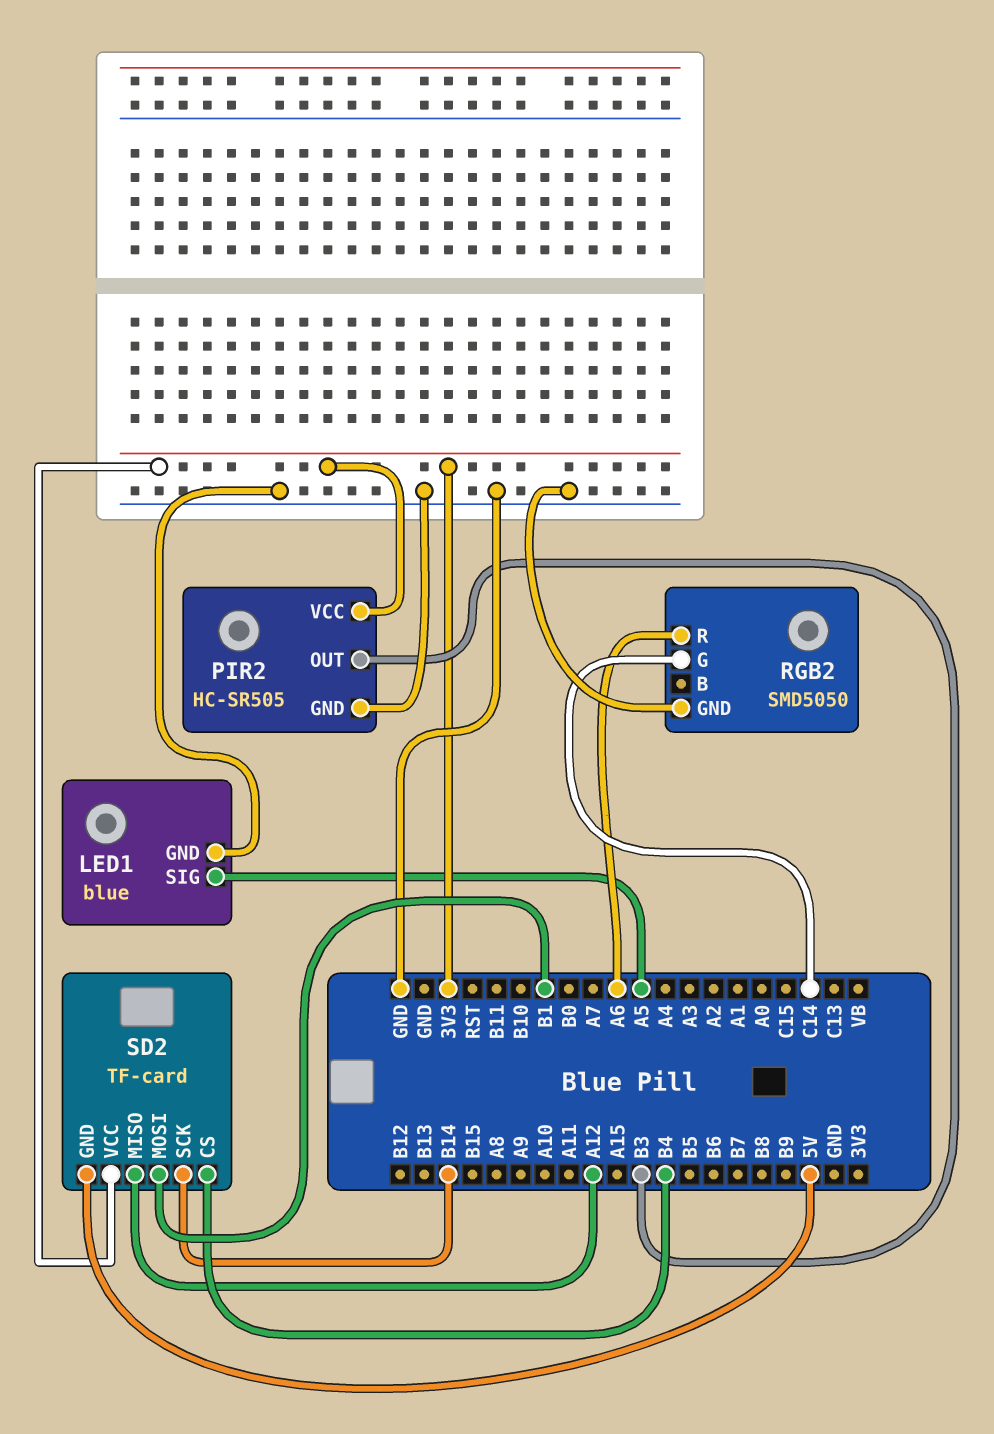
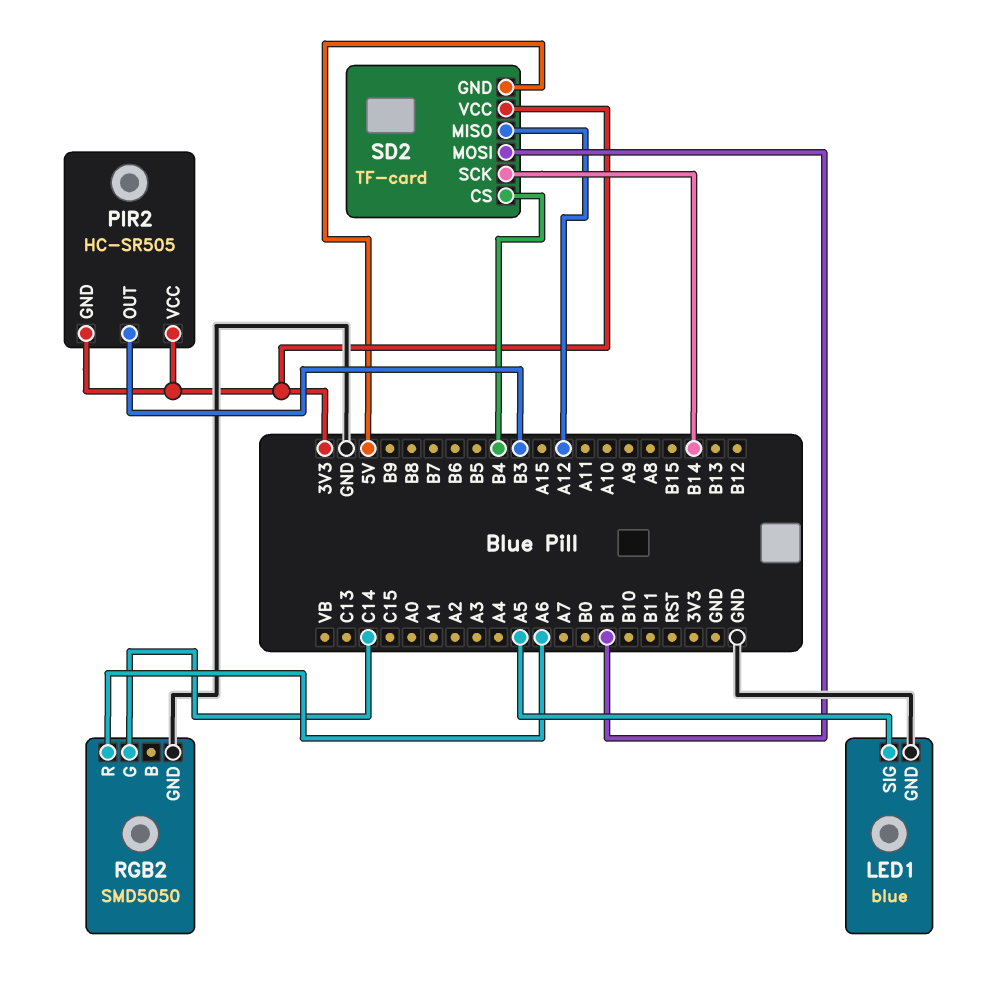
PIR2 pin GND: GND -> 3V3

